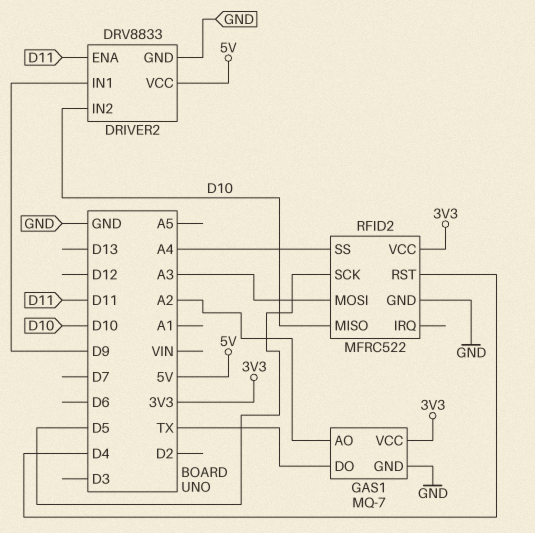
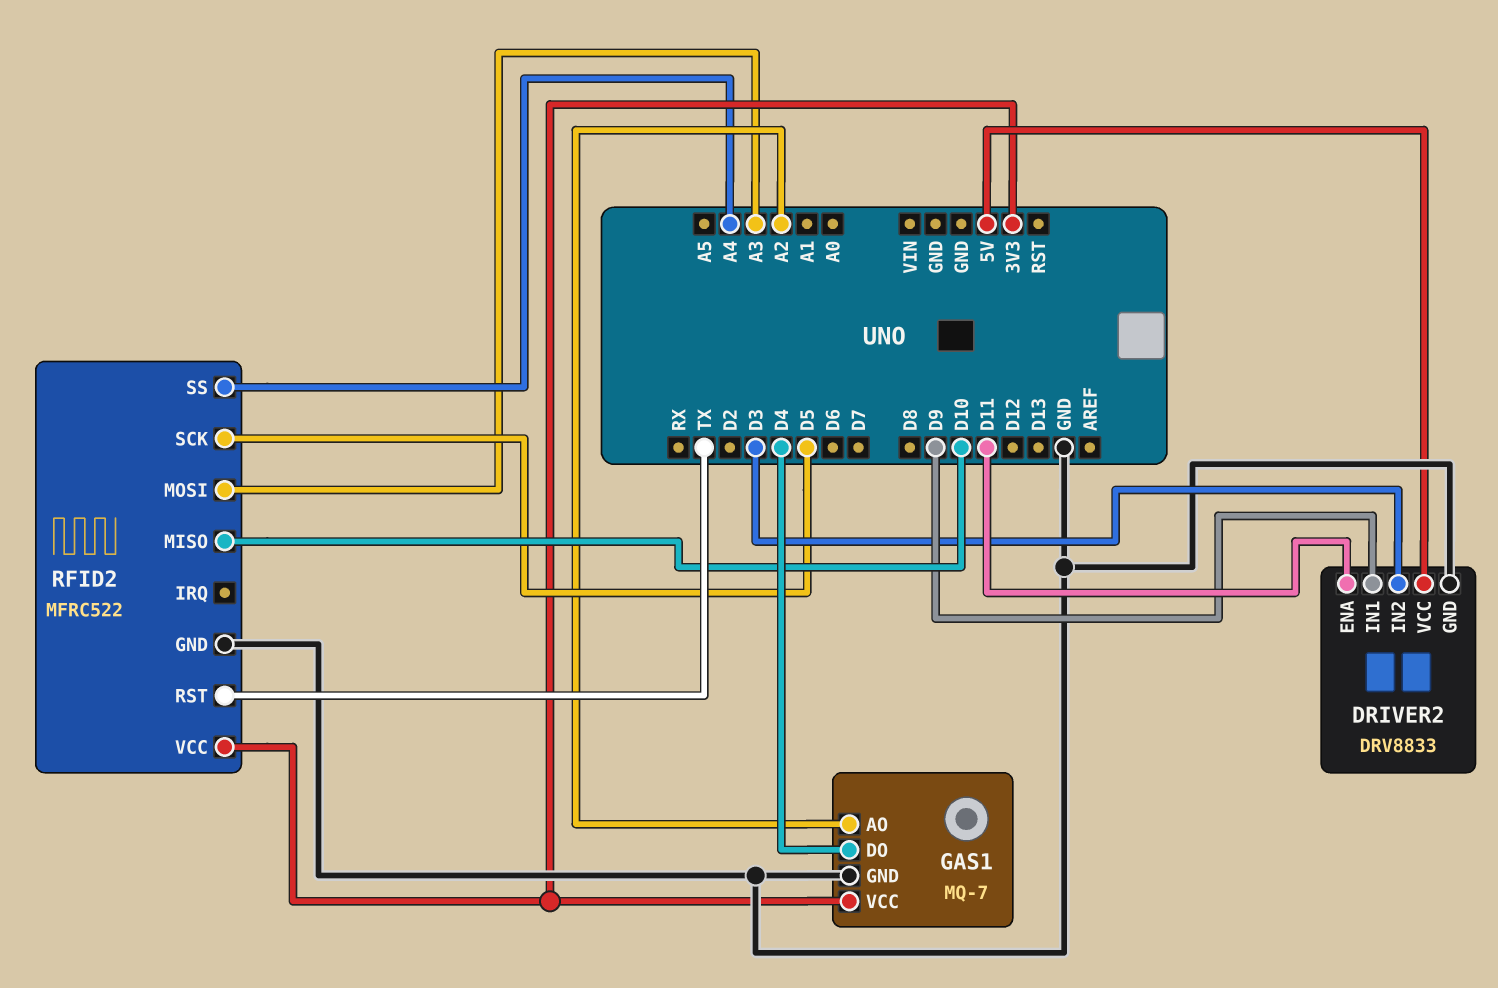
DRIVER2 pin IN2: D10 -> D3
GAS1 pin DO: TX -> D4
RFID2 pin RST: D4 -> TX

